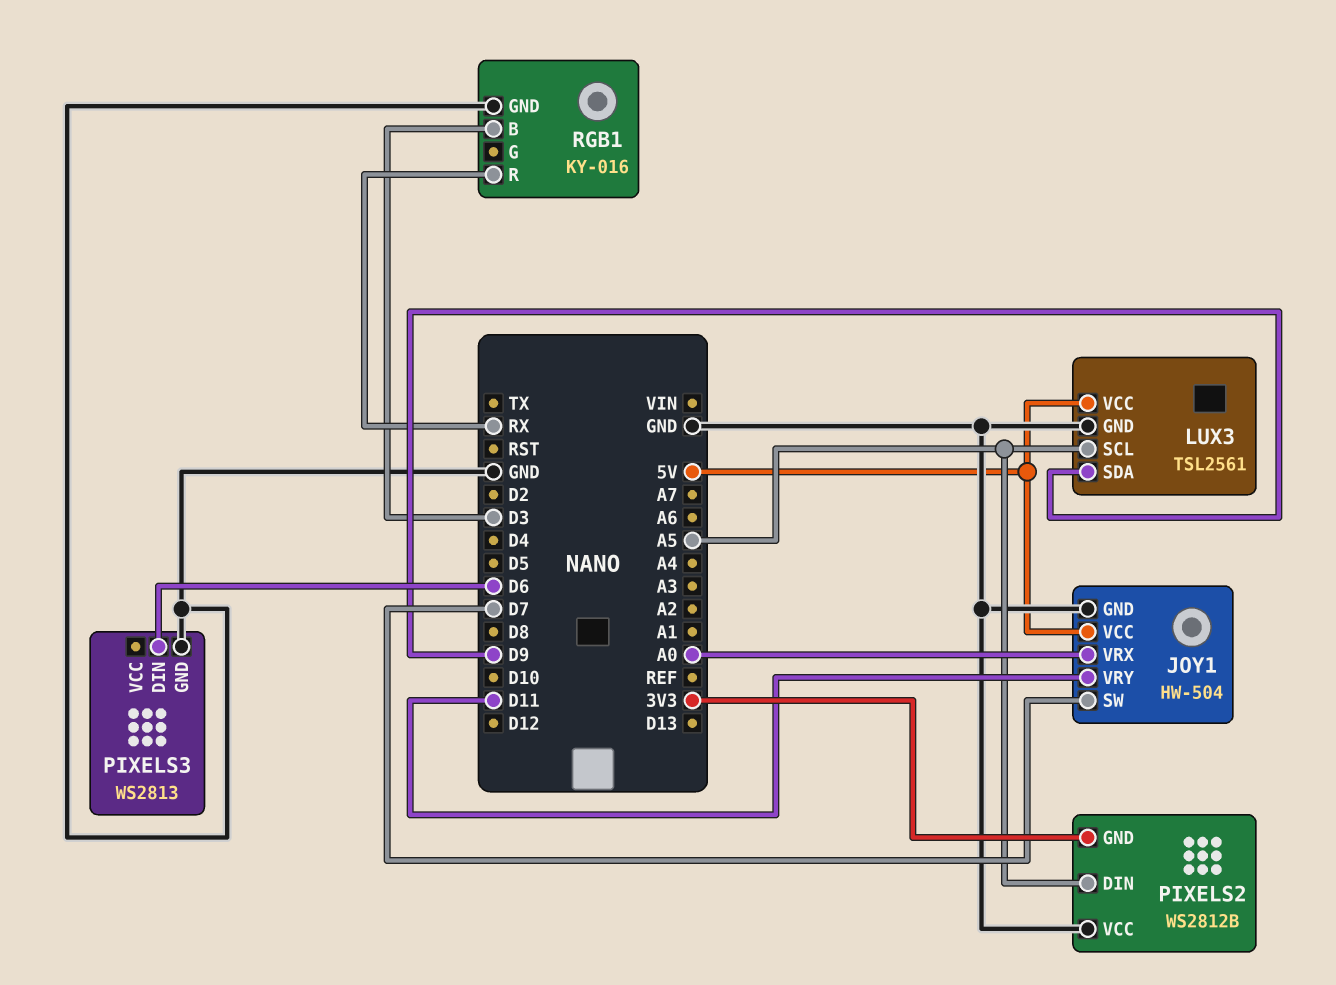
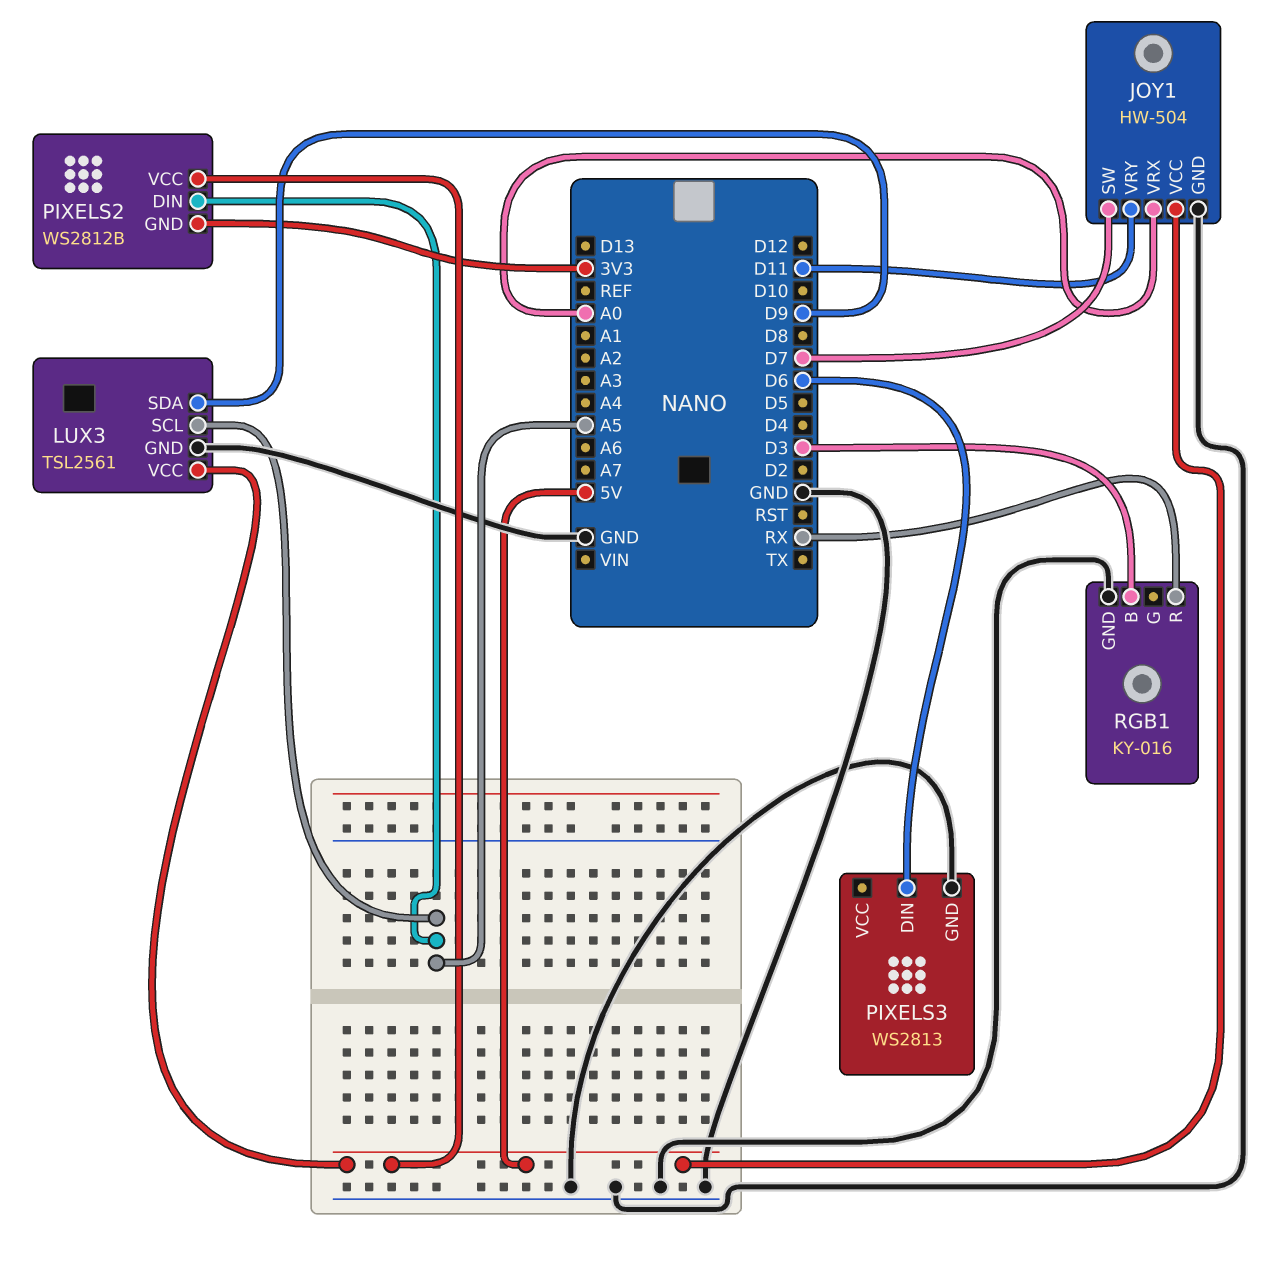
PIXELS2 pin VCC: GND -> 5V

